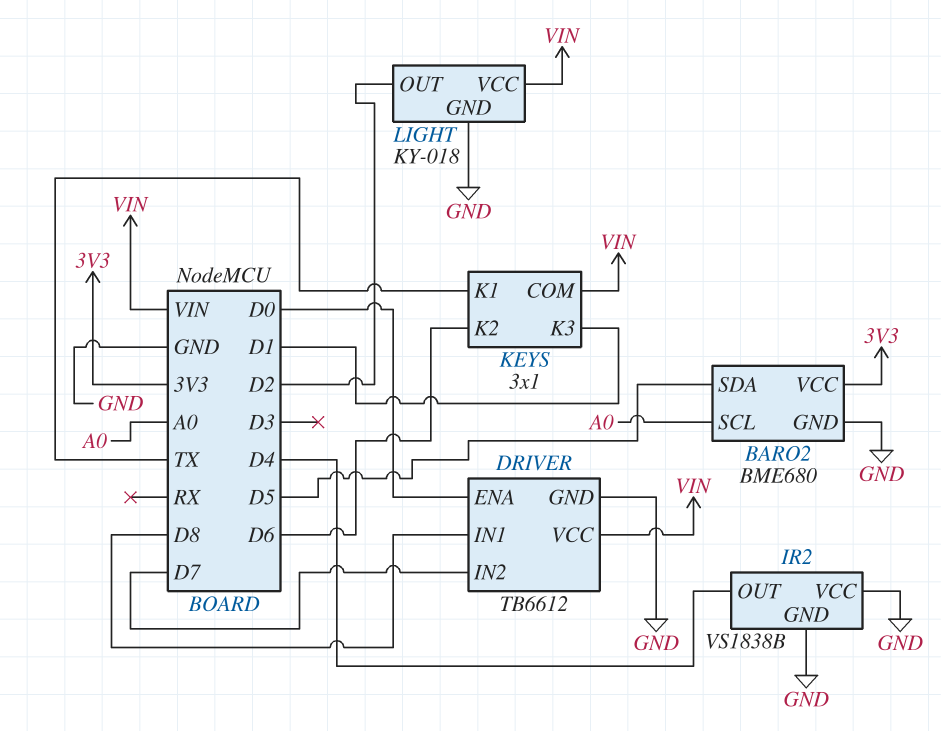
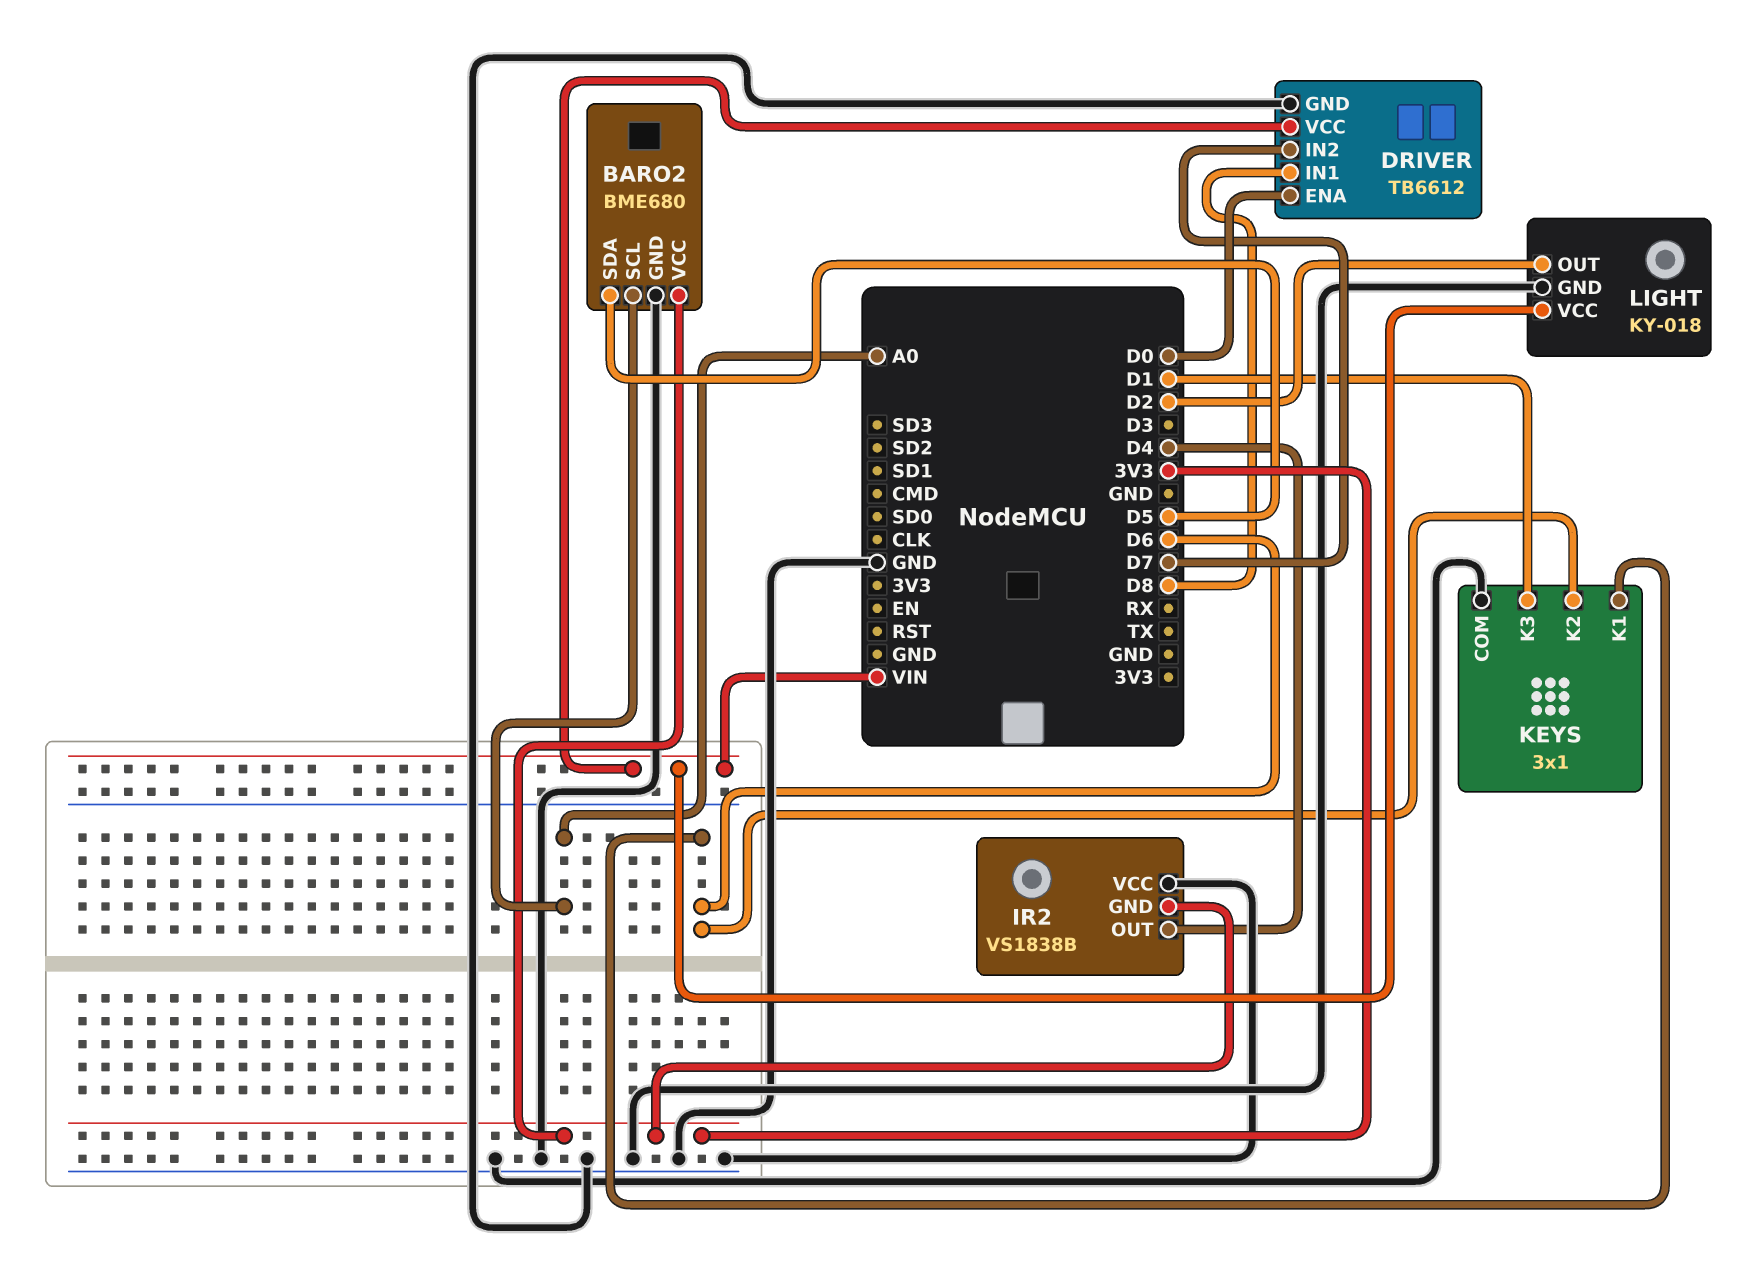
IR2 pin GND: GND -> 3V3
KEYS pin COM: VIN -> GND
KEYS pin K1: TX -> D6

